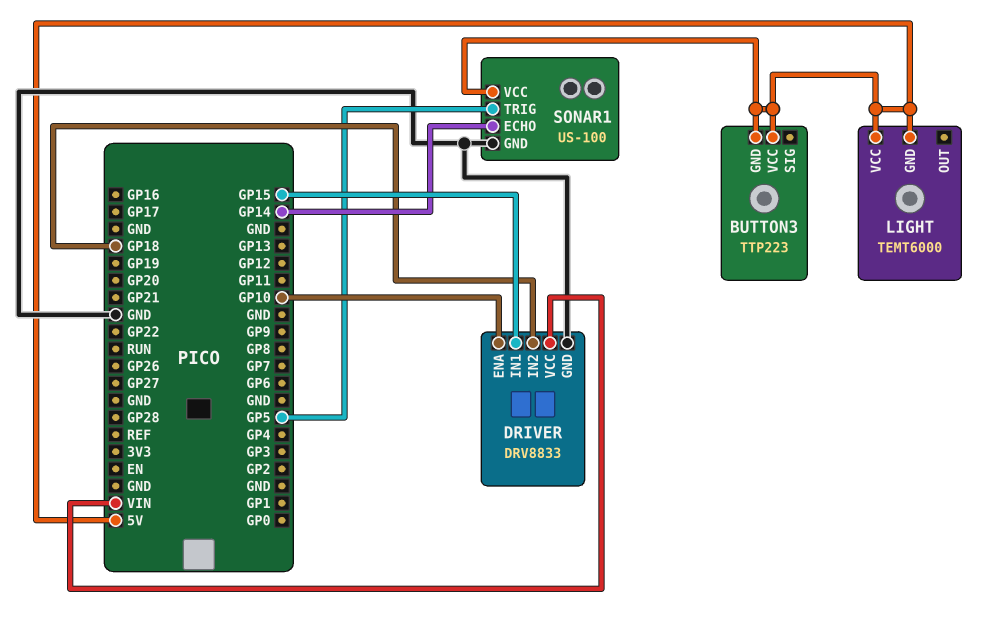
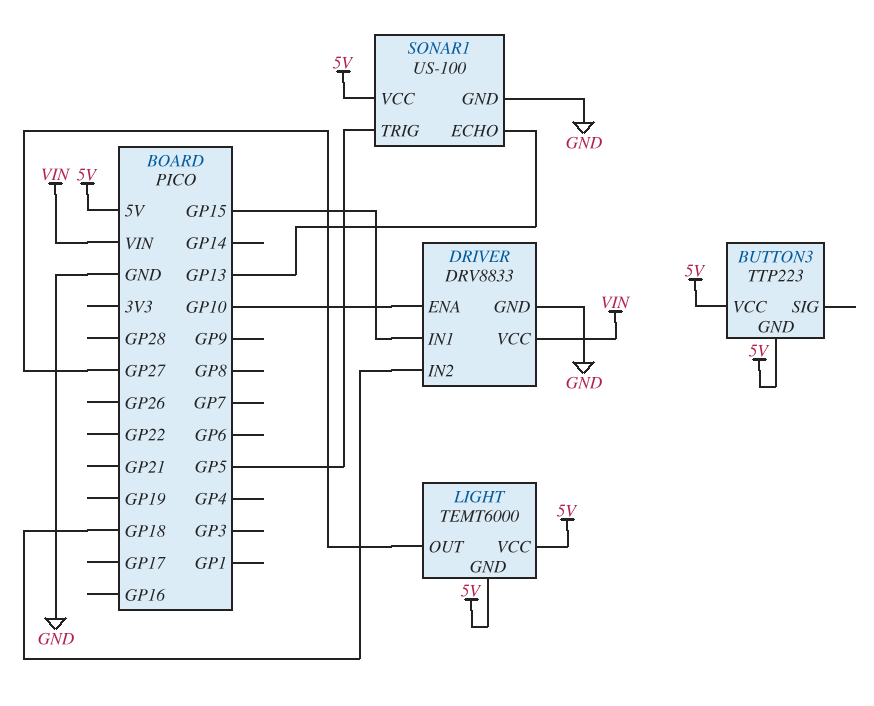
LIGHT pin OUT: none -> GP27
SONAR1 pin ECHO: GP14 -> GP13

